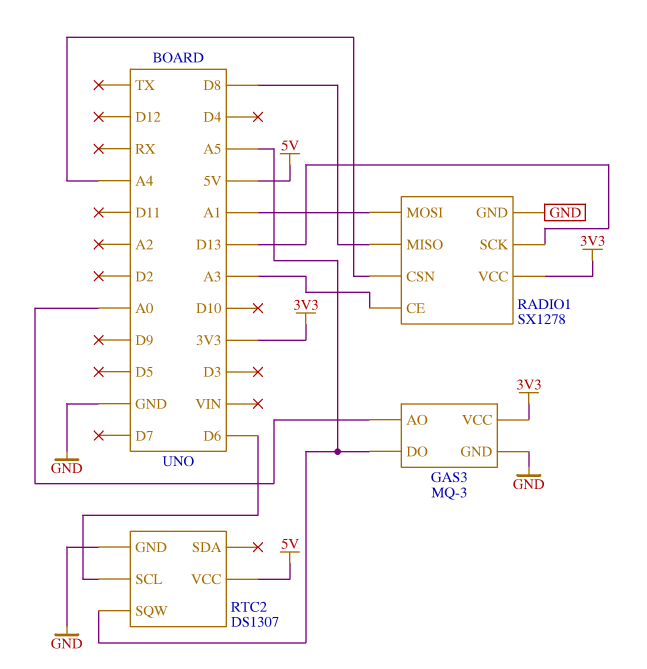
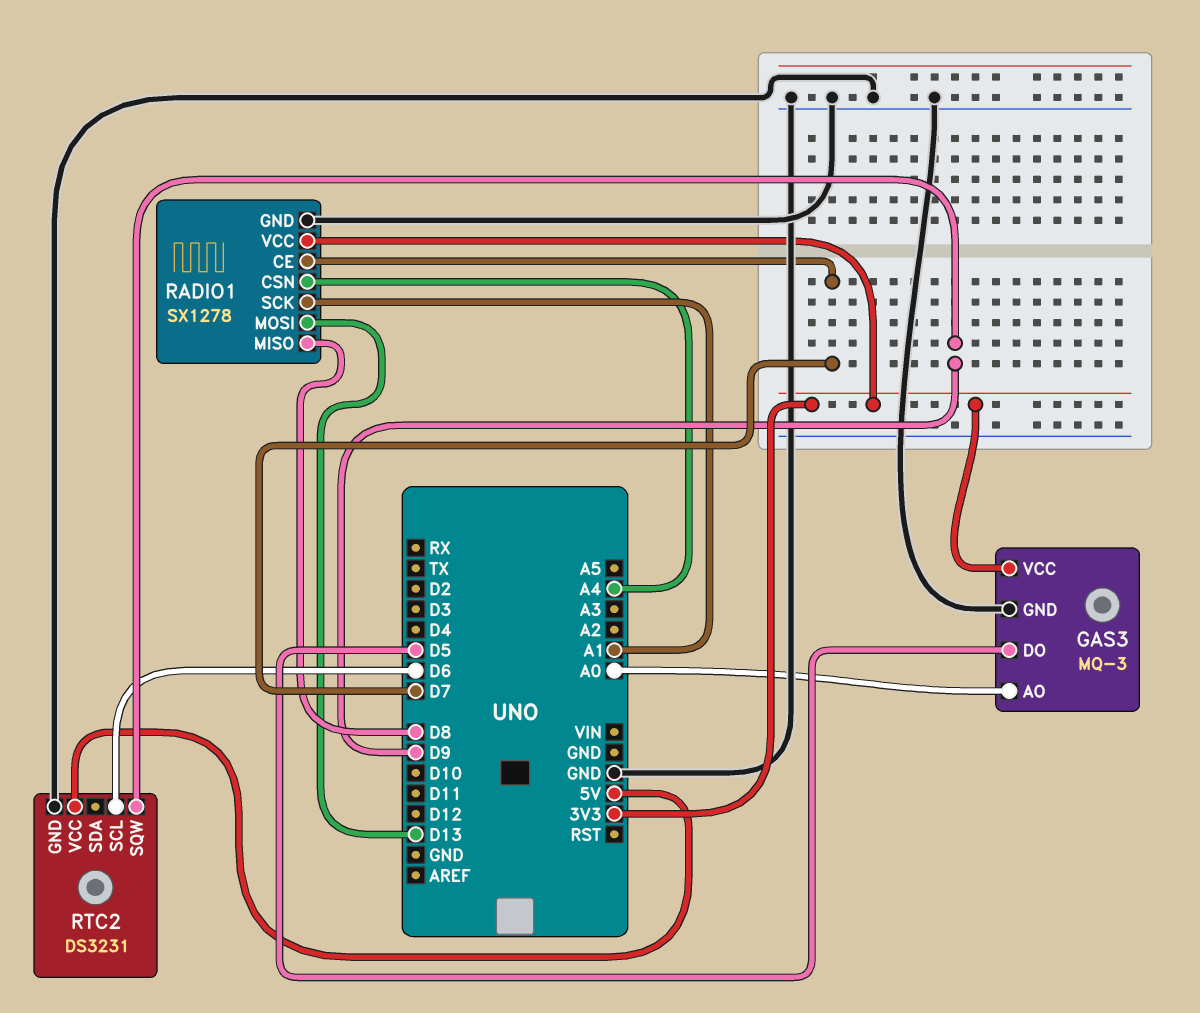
GAS3 pin DO: A5 -> D5
RADIO1 pin CE: A3 -> D7
RADIO1 pin MOSI: A1 -> D13
RADIO1 pin SCK: D13 -> A1
RTC2: DS1307 -> DS3231
RTC2 pin SQW: A5 -> D9

